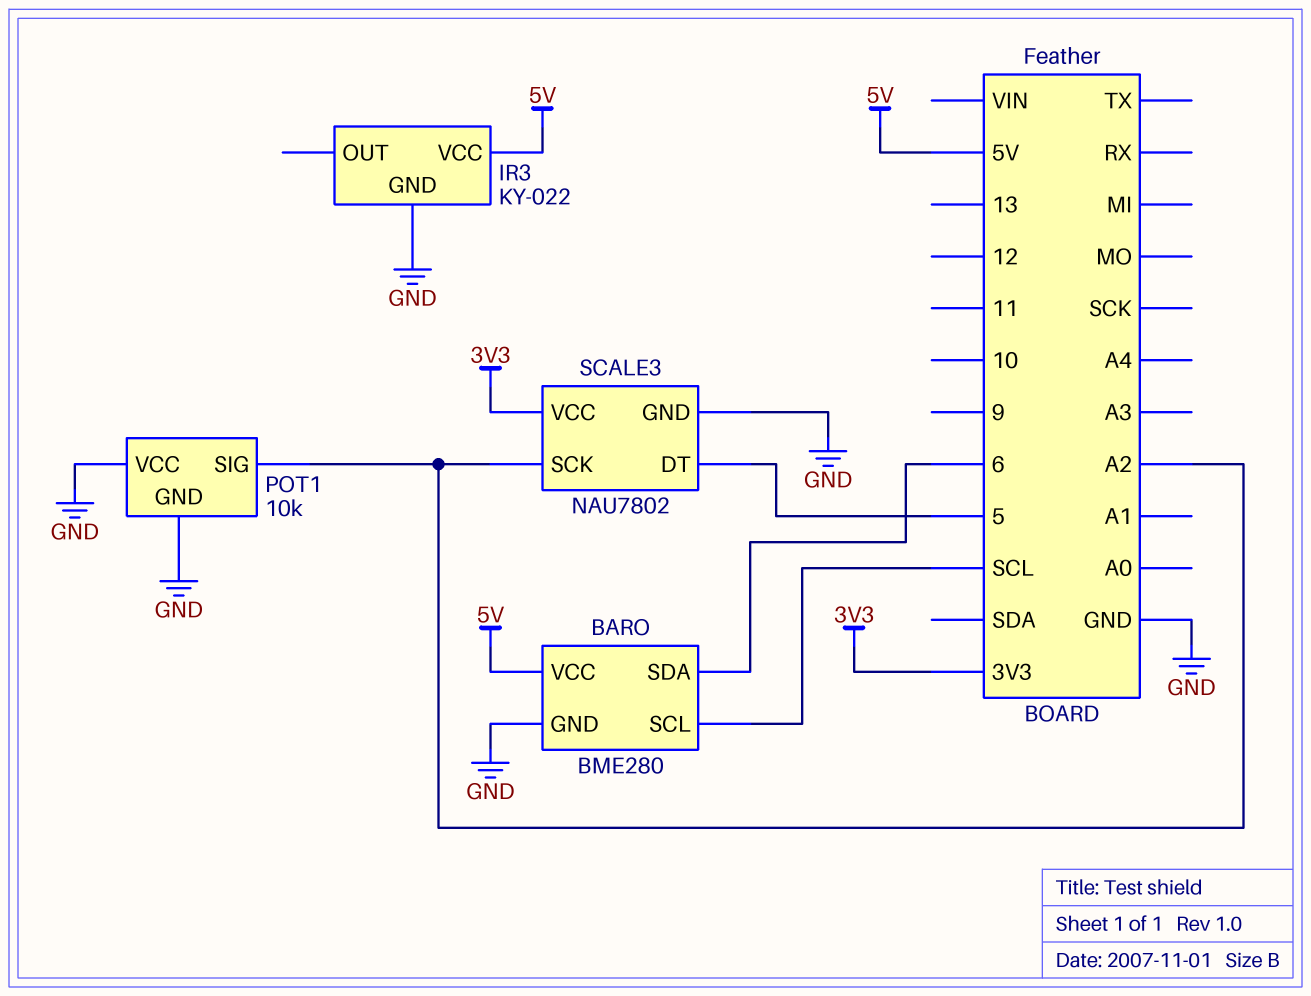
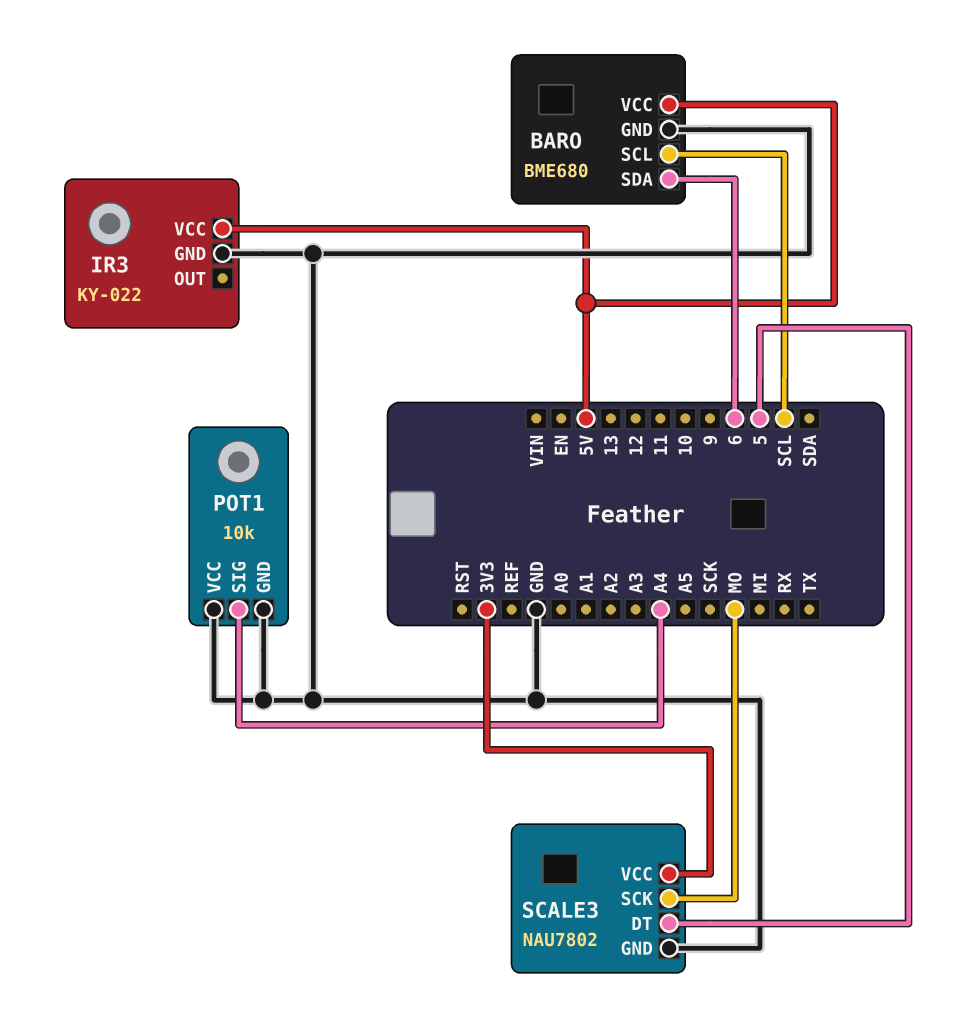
BARO: BME280 -> BME680
POT1 pin SIG: A2 -> A4
SCALE3 pin SCK: A2 -> MO

